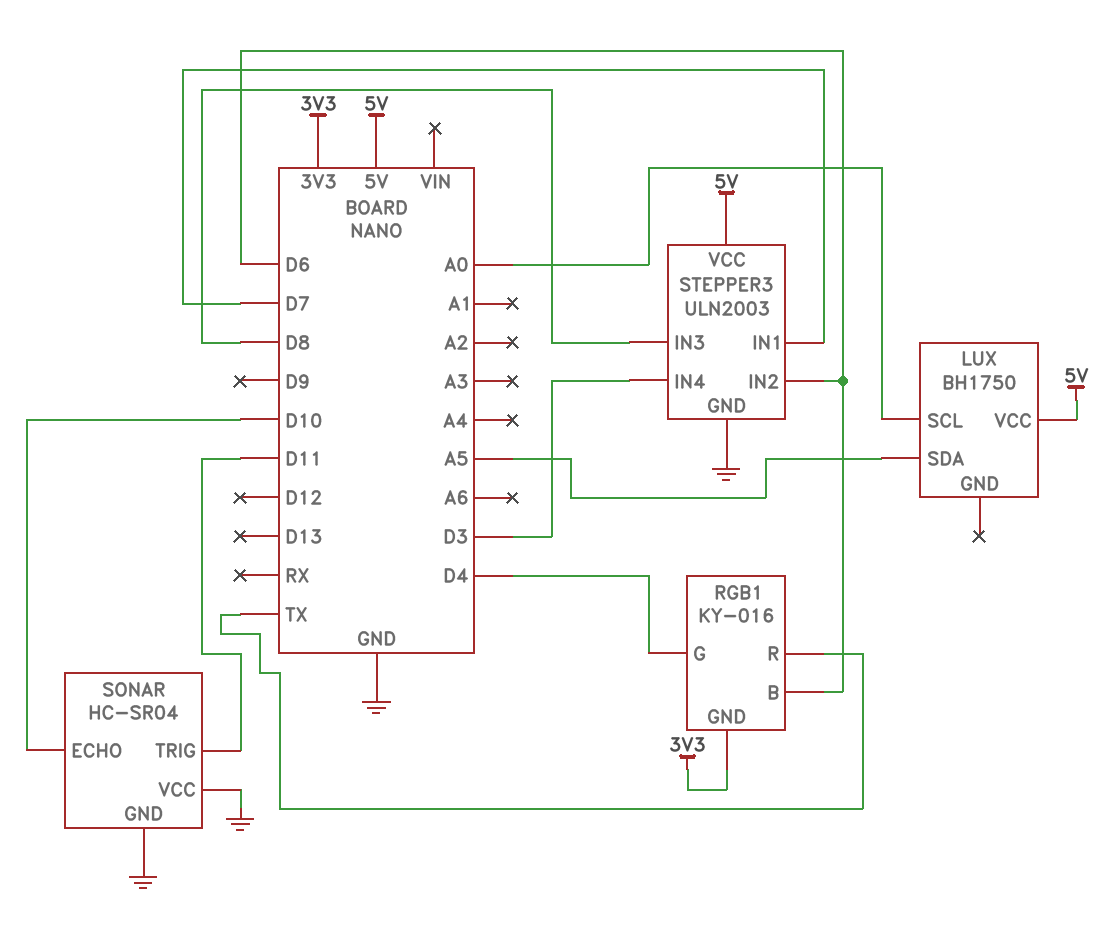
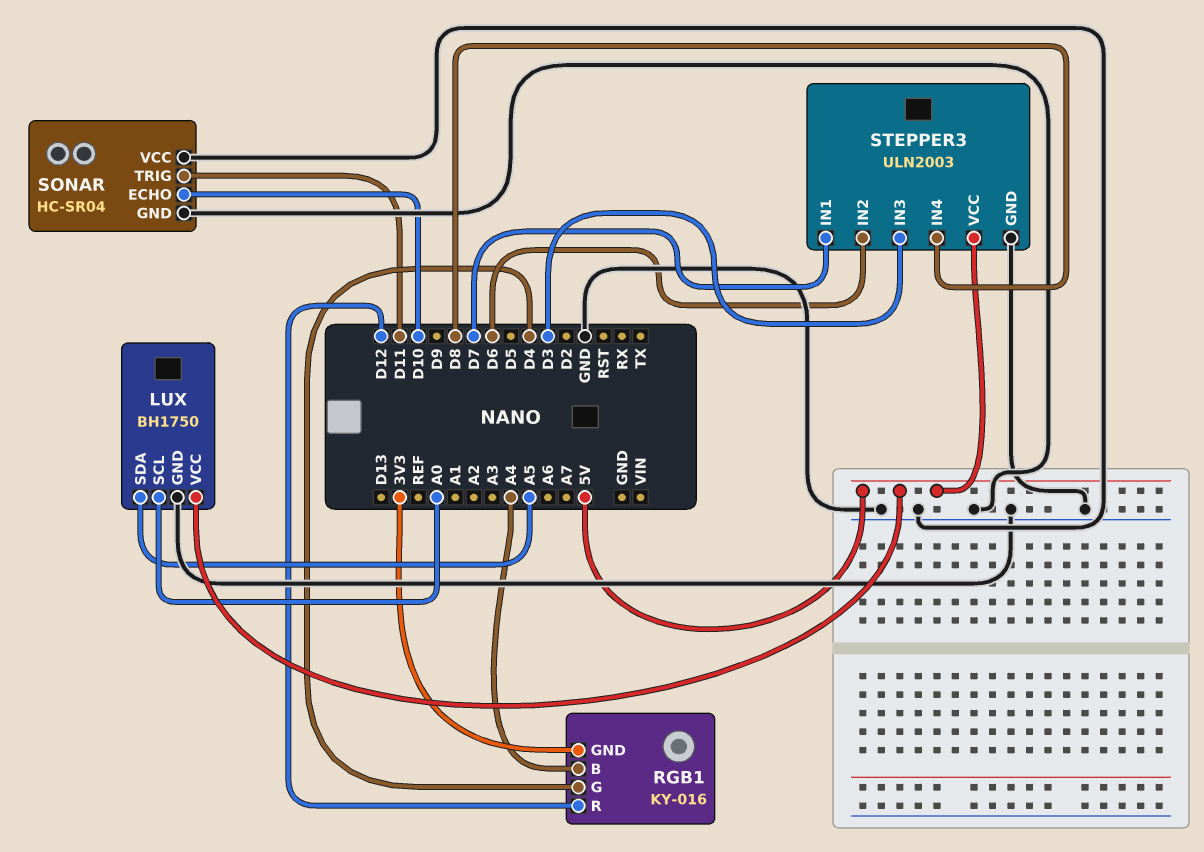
LUX pin GND: none -> GND
RGB1 pin B: D6 -> A4
RGB1 pin R: TX -> D12
STEPPER3 pin IN3: D8 -> D3
STEPPER3 pin IN4: D3 -> D8

